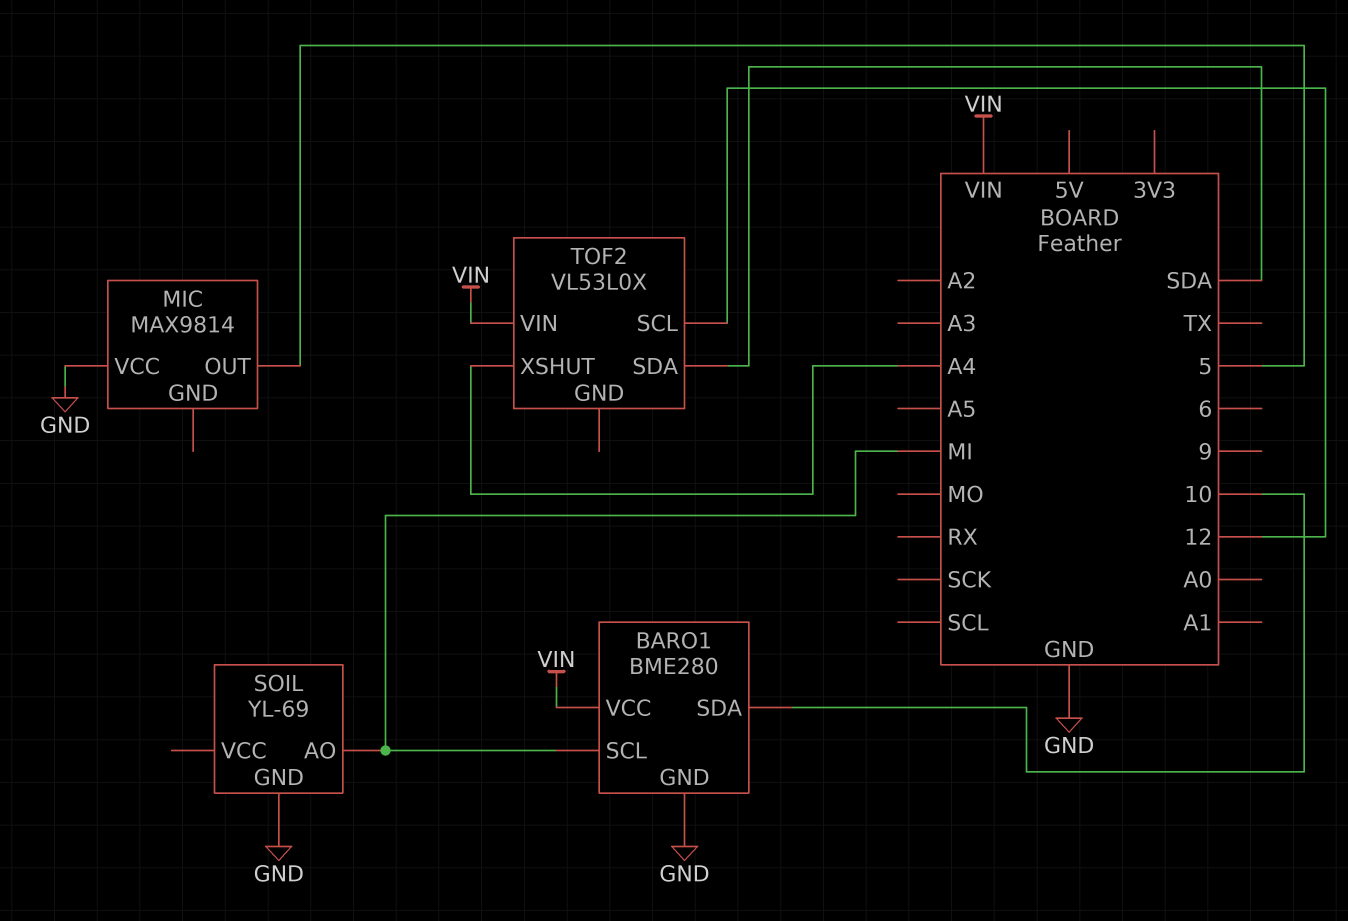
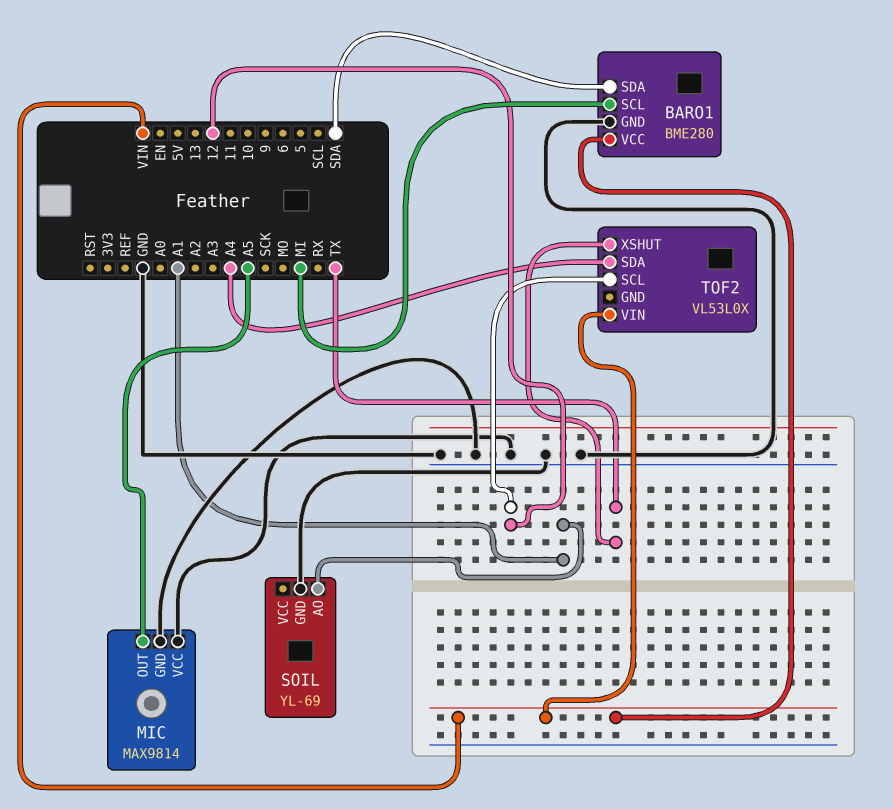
BARO1 pin SDA: 10 -> SDA
MIC pin GND: none -> GND
MIC pin OUT: 5 -> A5
SOIL pin AO: MI -> A1
TOF2 pin SDA: SDA -> A4
TOF2 pin XSHUT: A4 -> TX

